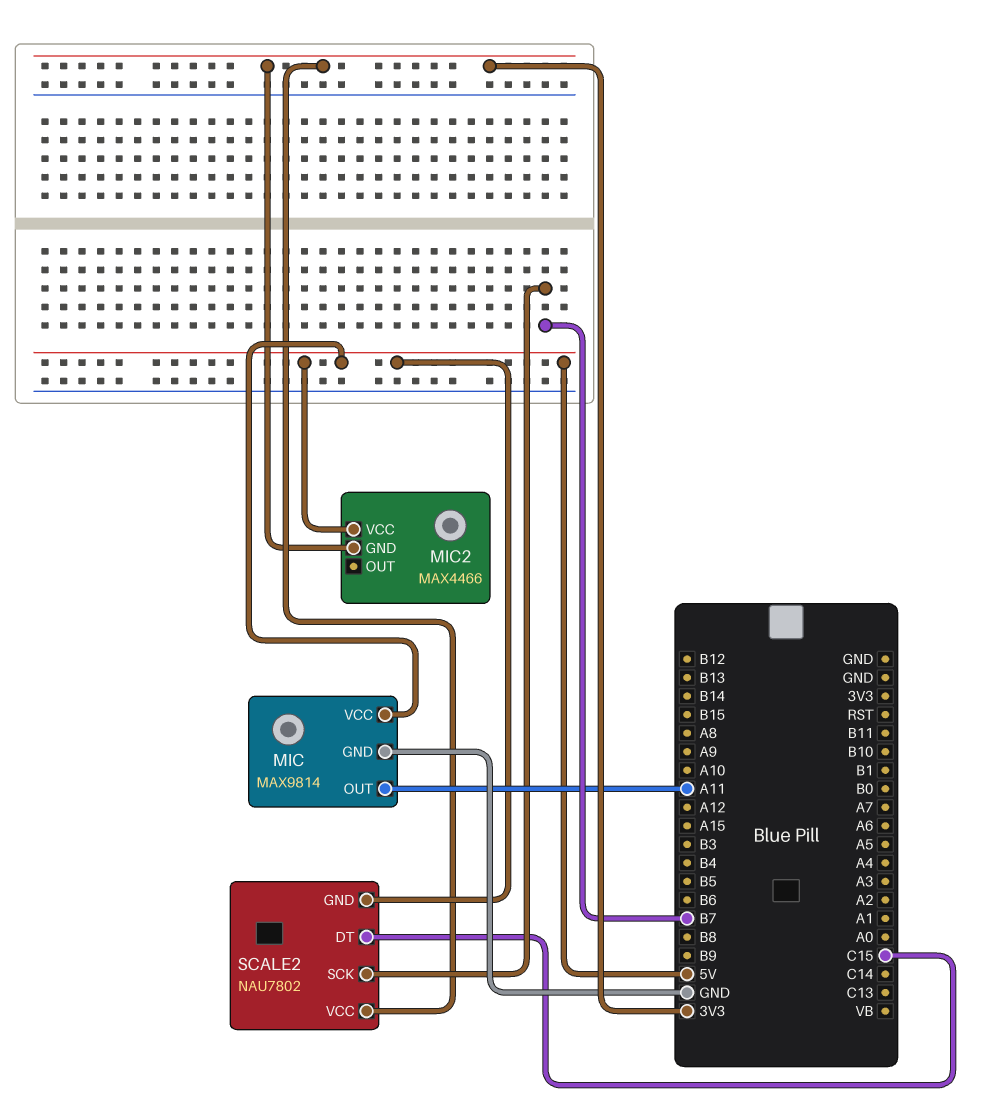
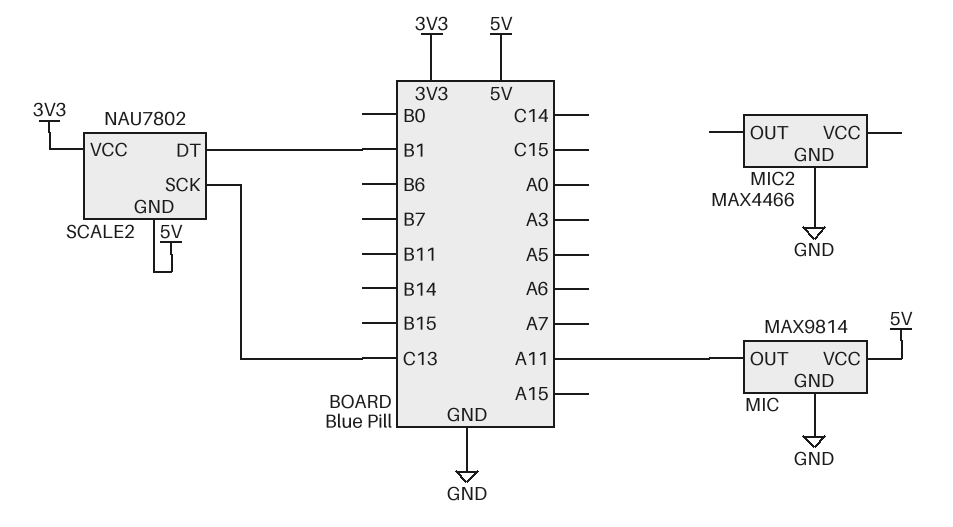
MIC2 pin GND: 3V3 -> GND
MIC2 pin VCC: 5V -> none
SCALE2 pin DT: C15 -> B1
SCALE2 pin SCK: B7 -> C13

